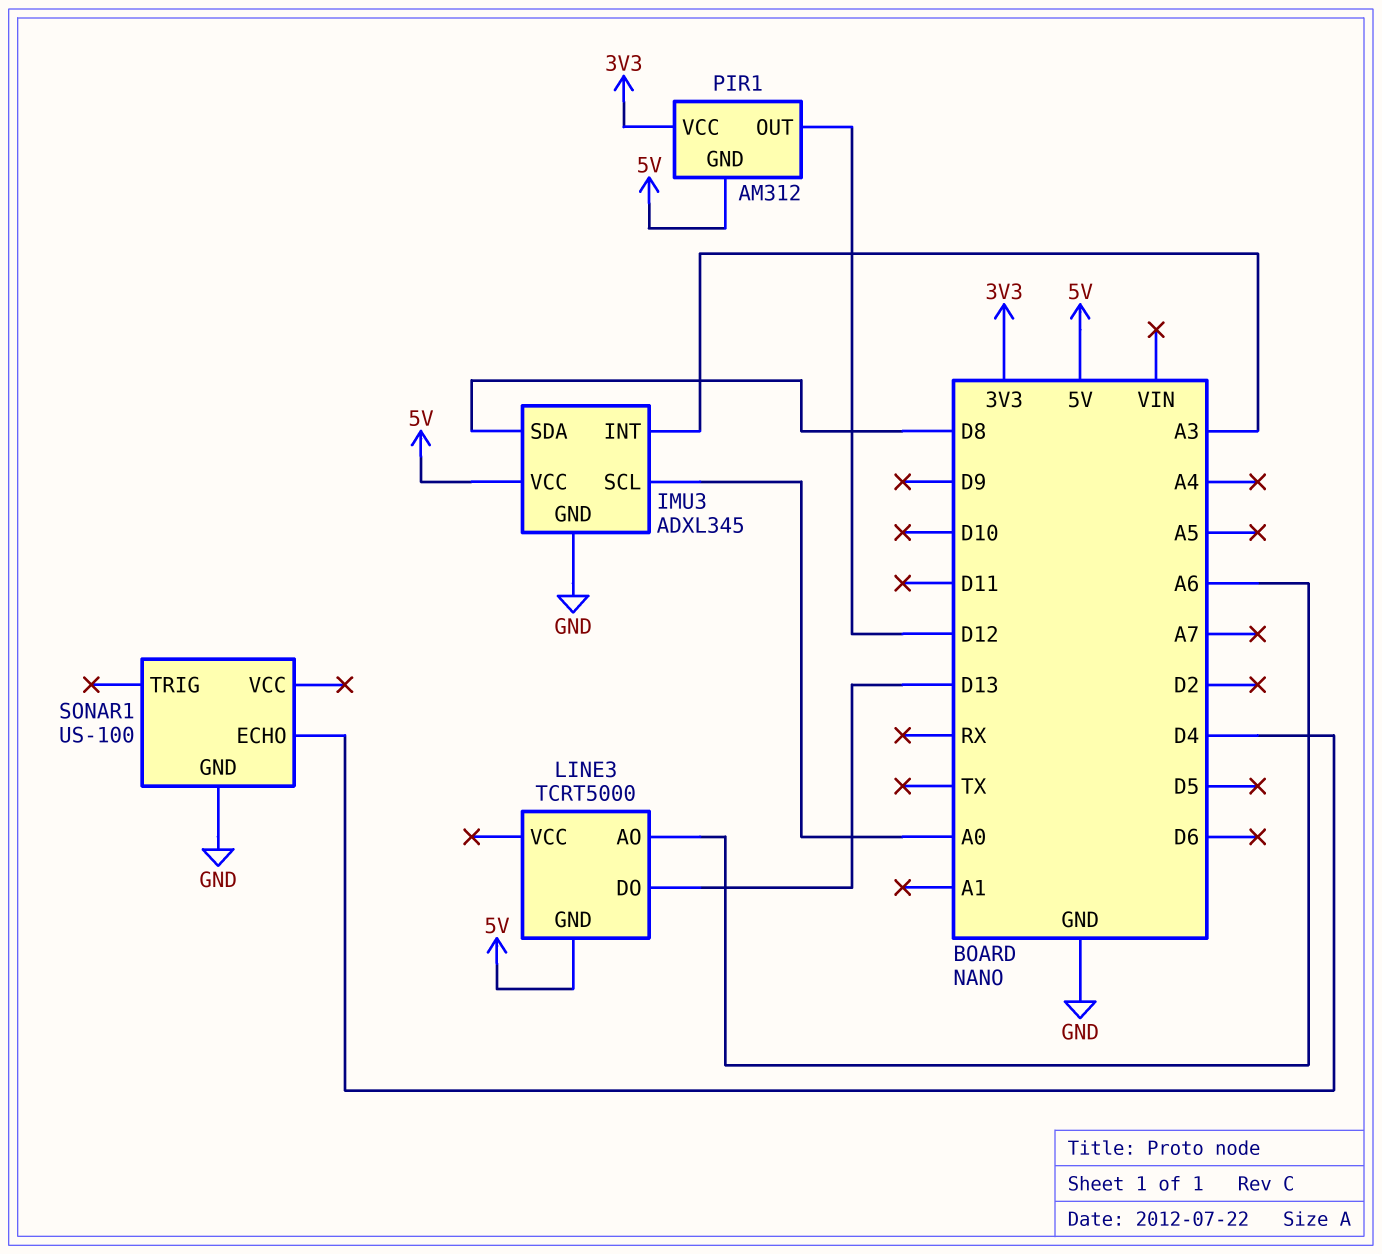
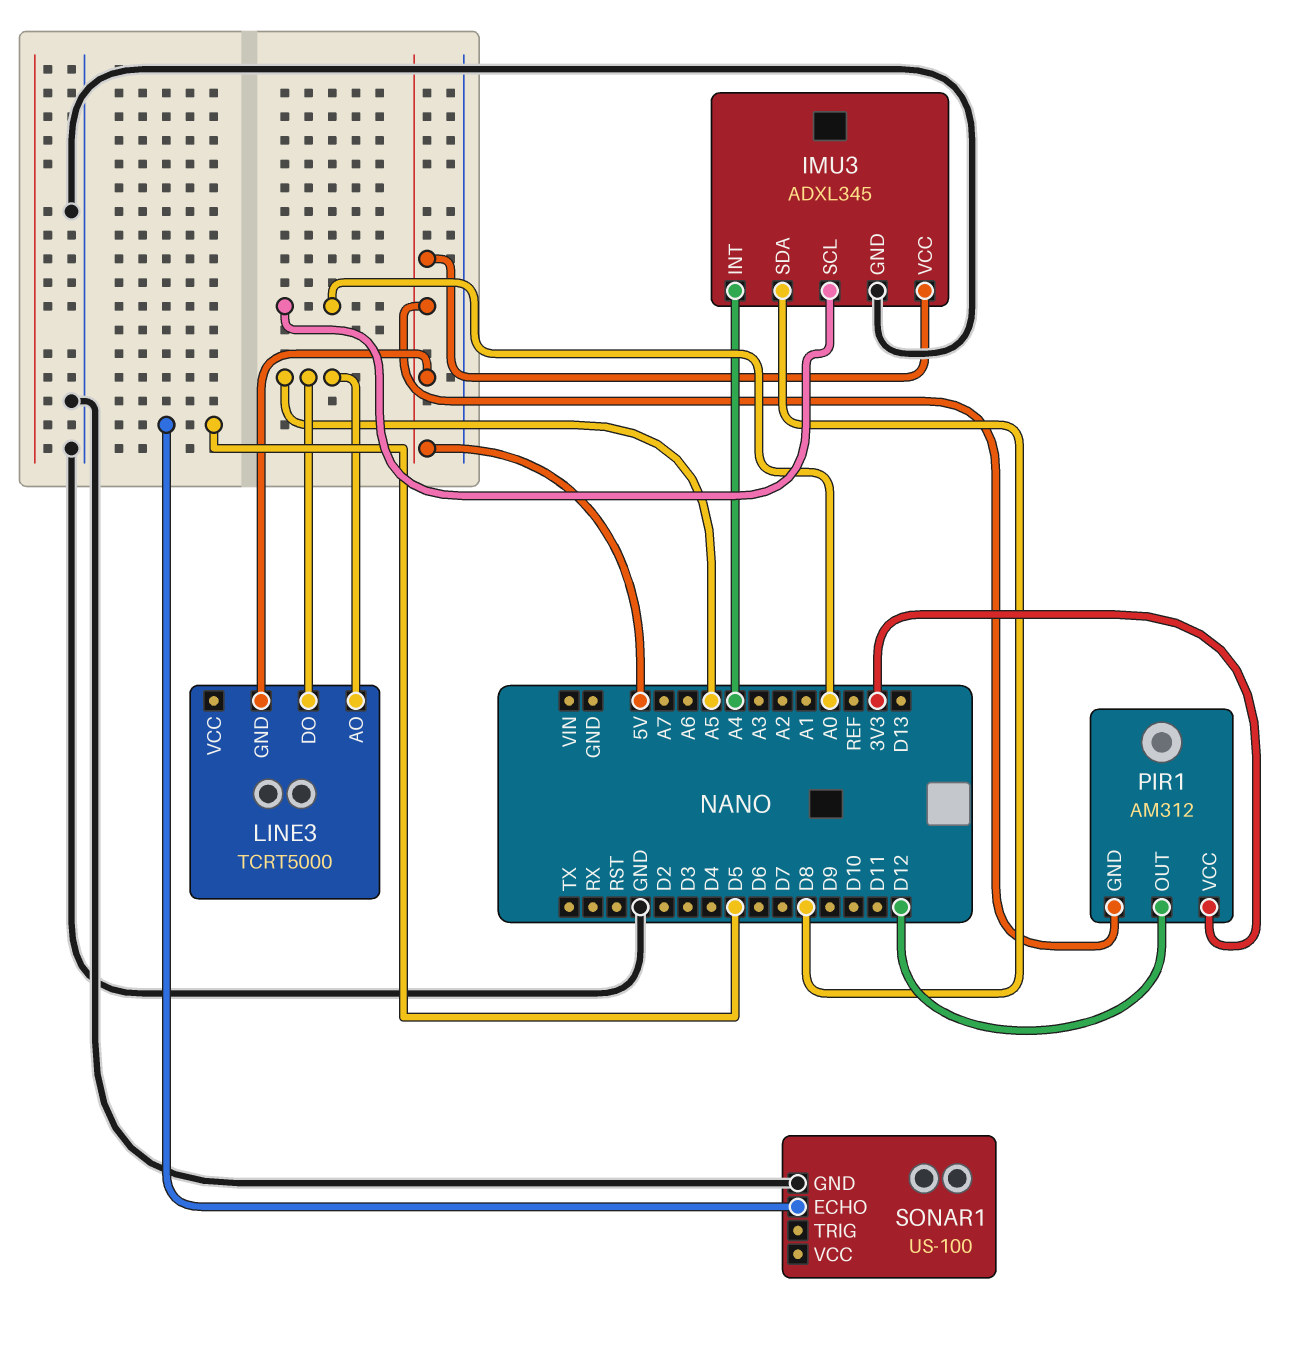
IMU3 pin INT: A3 -> A4
LINE3 pin AO: A6 -> A5
LINE3 pin DO: D13 -> A5
SONAR1 pin ECHO: D4 -> D5

